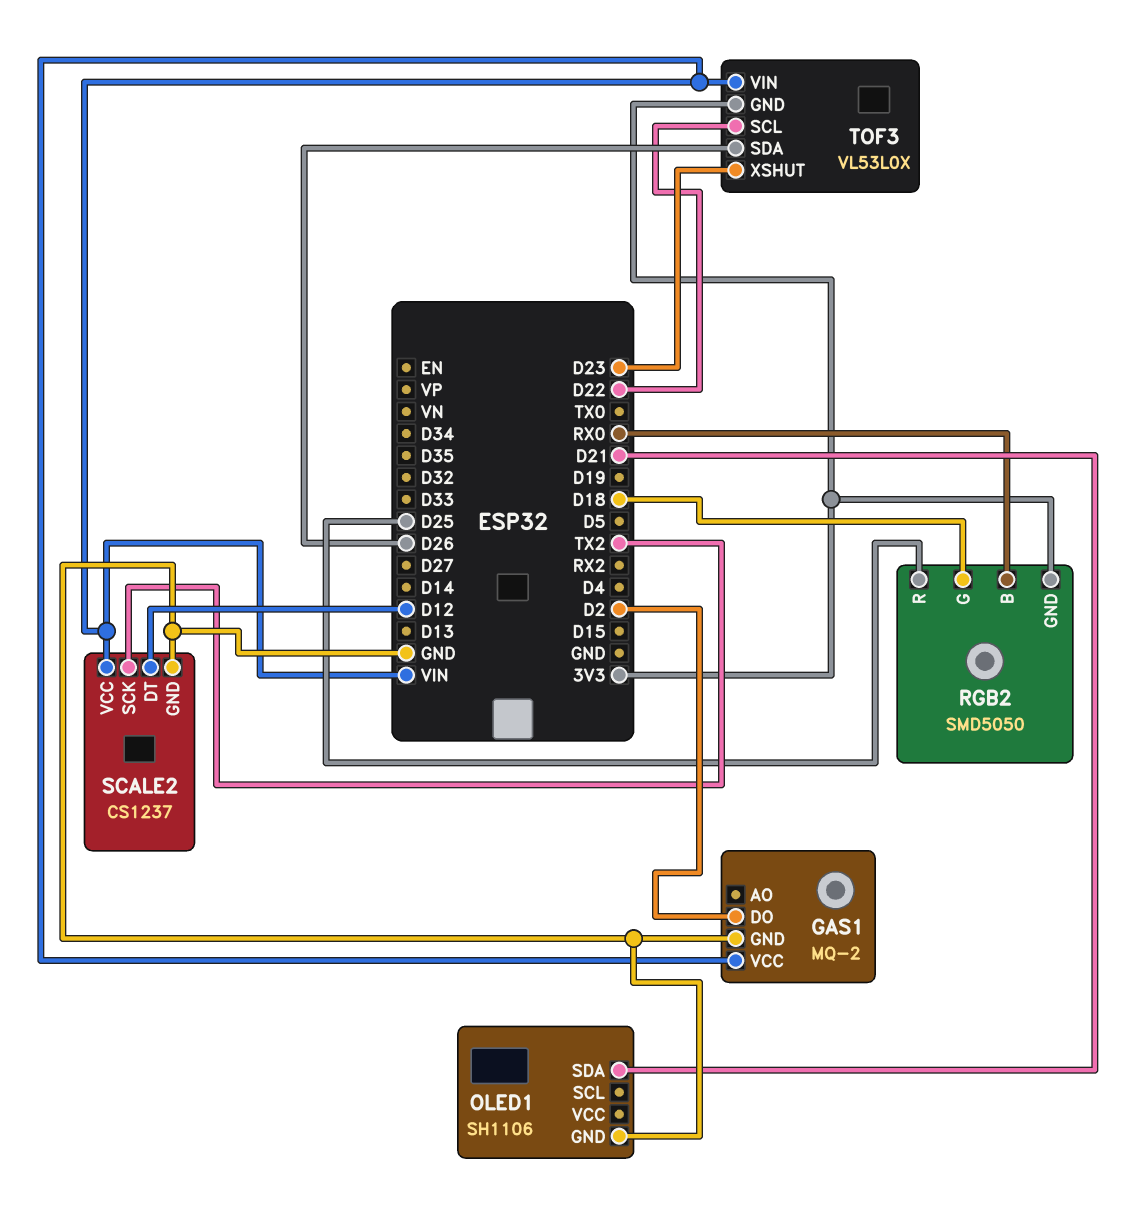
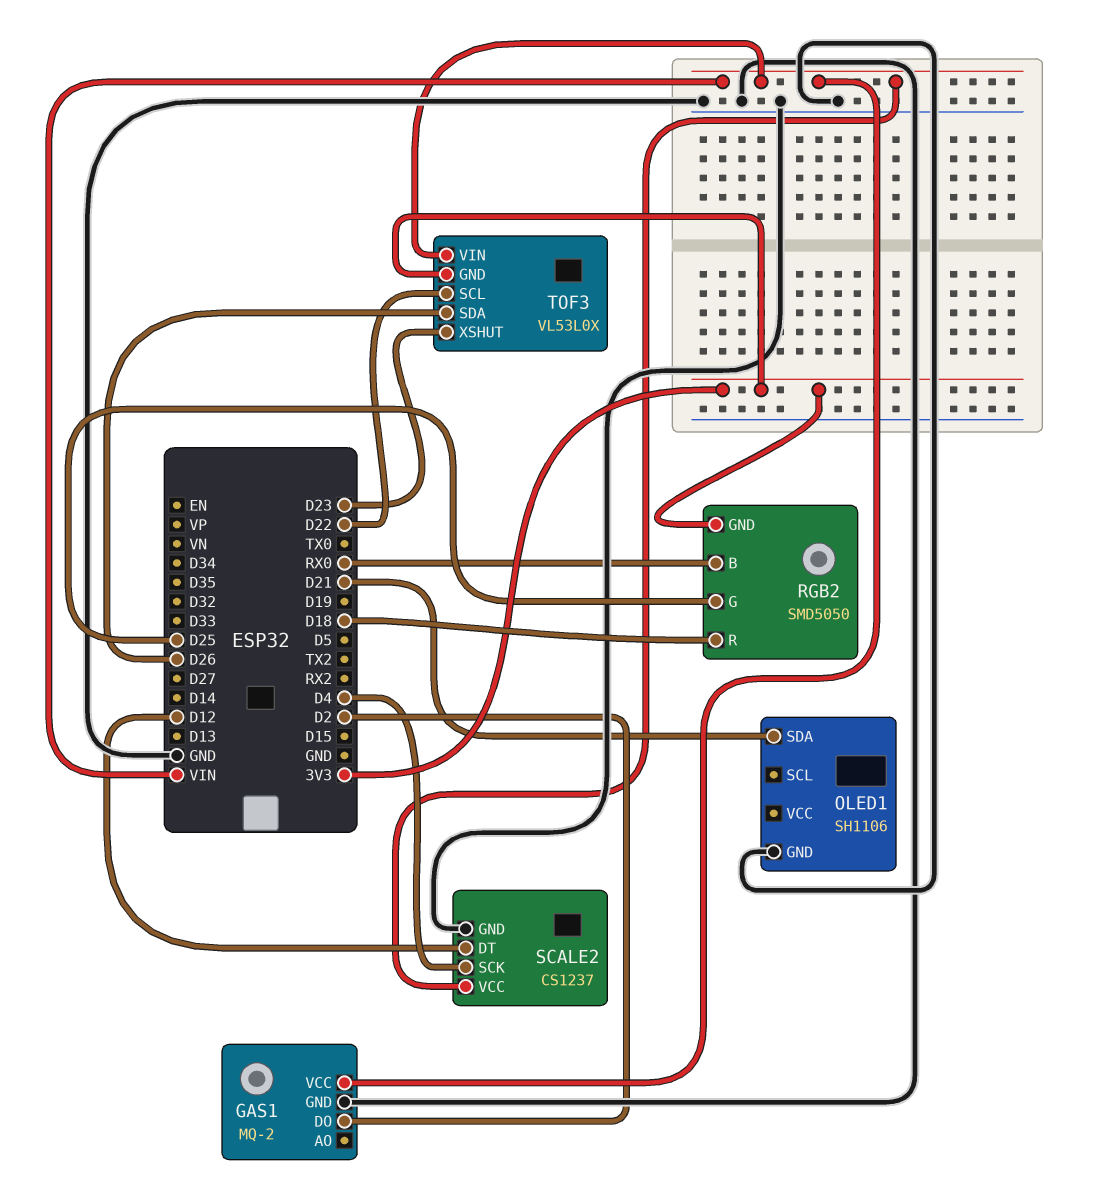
RGB2 pin G: D18 -> D25
RGB2 pin R: D25 -> D18
SCALE2 pin SCK: TX2 -> D4

